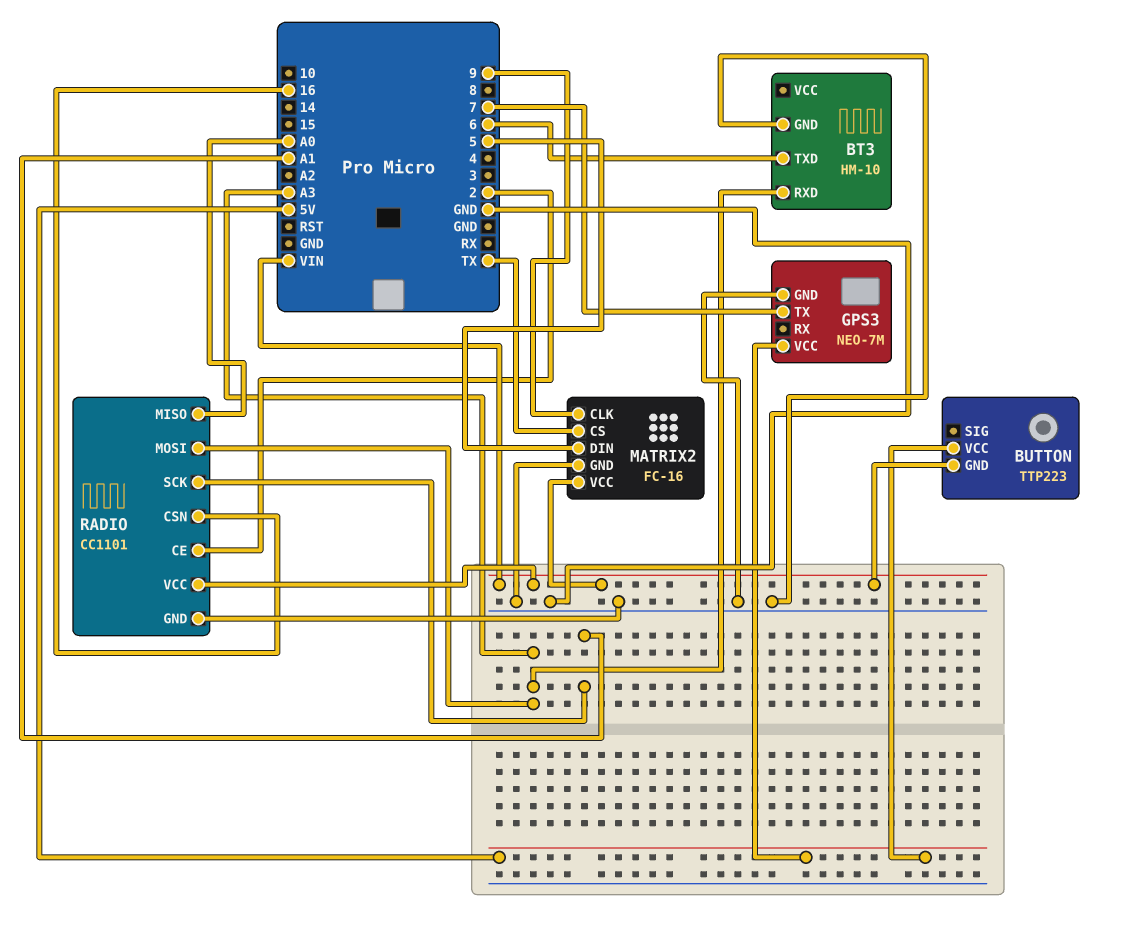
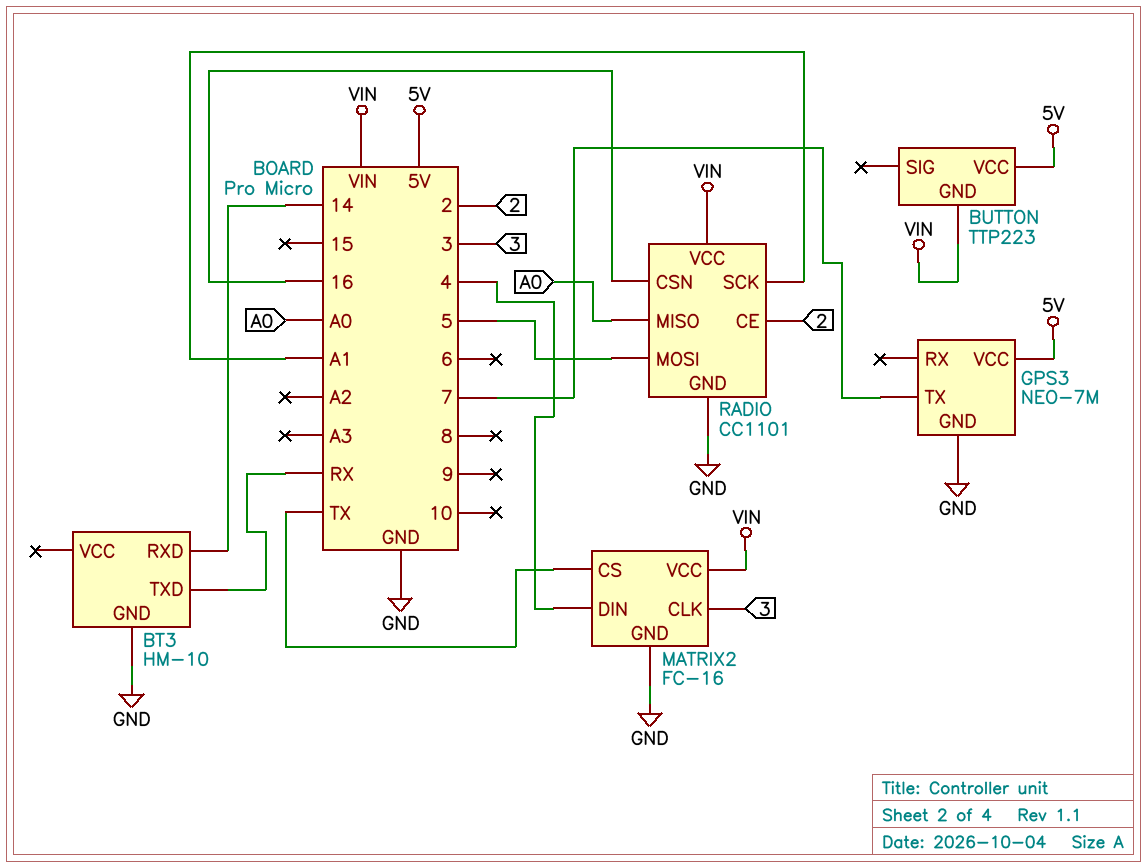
BT3 pin RXD: A3 -> 14
BT3 pin TXD: 6 -> RX
MATRIX2 pin CLK: 9 -> 3
MATRIX2 pin DIN: 5 -> 4
RADIO pin MOSI: A3 -> 5

